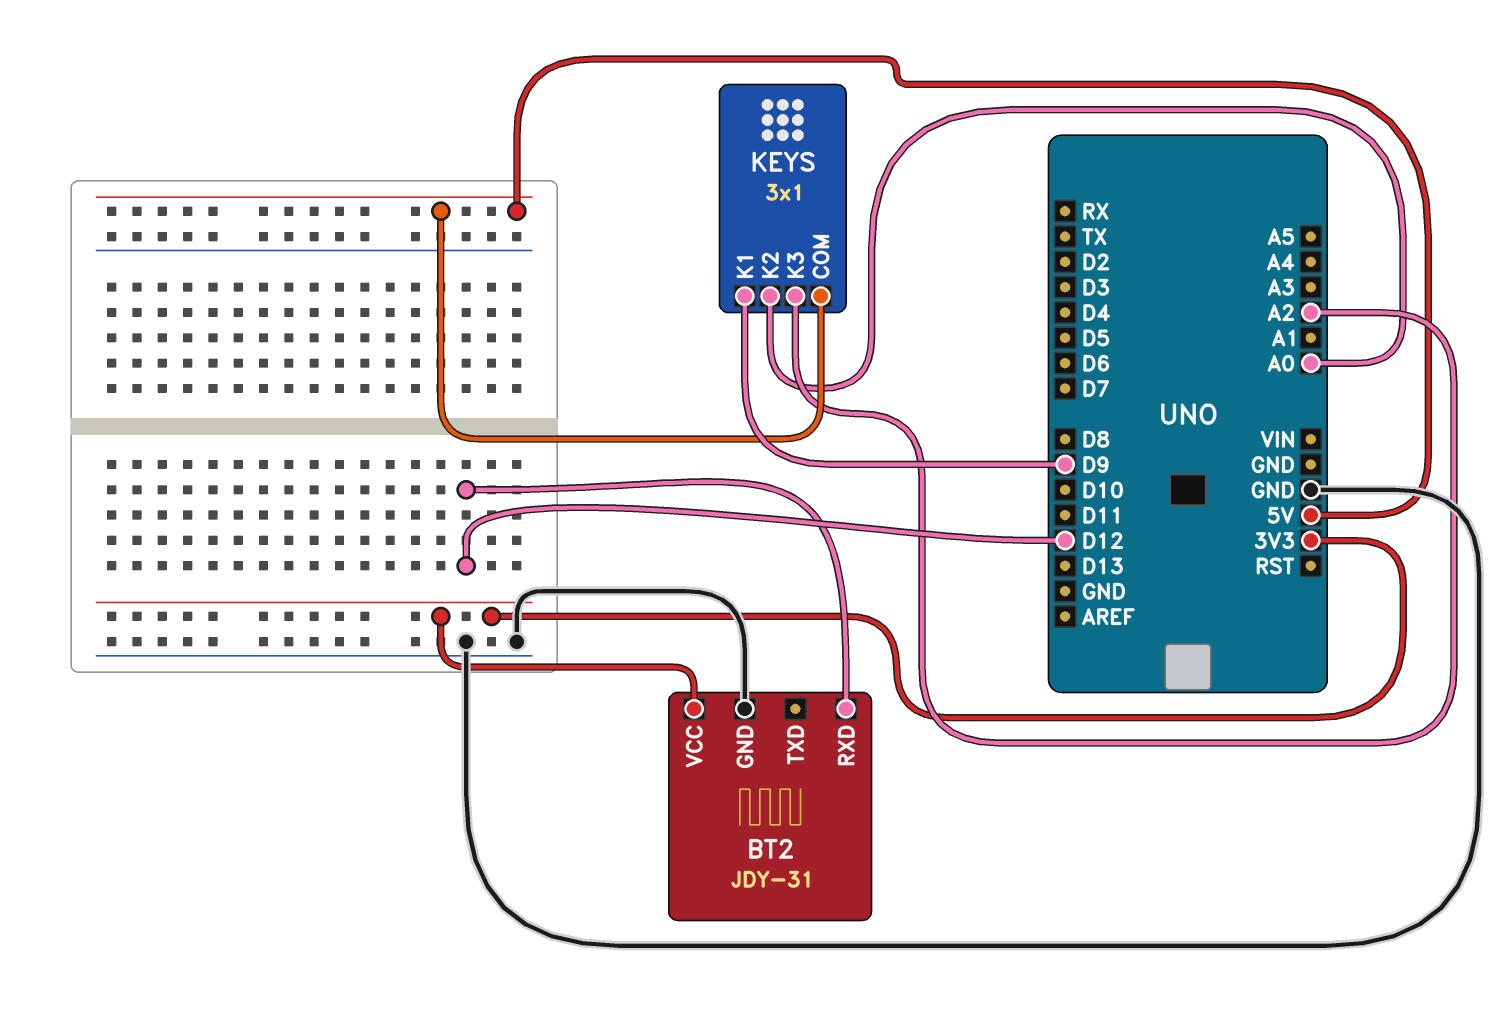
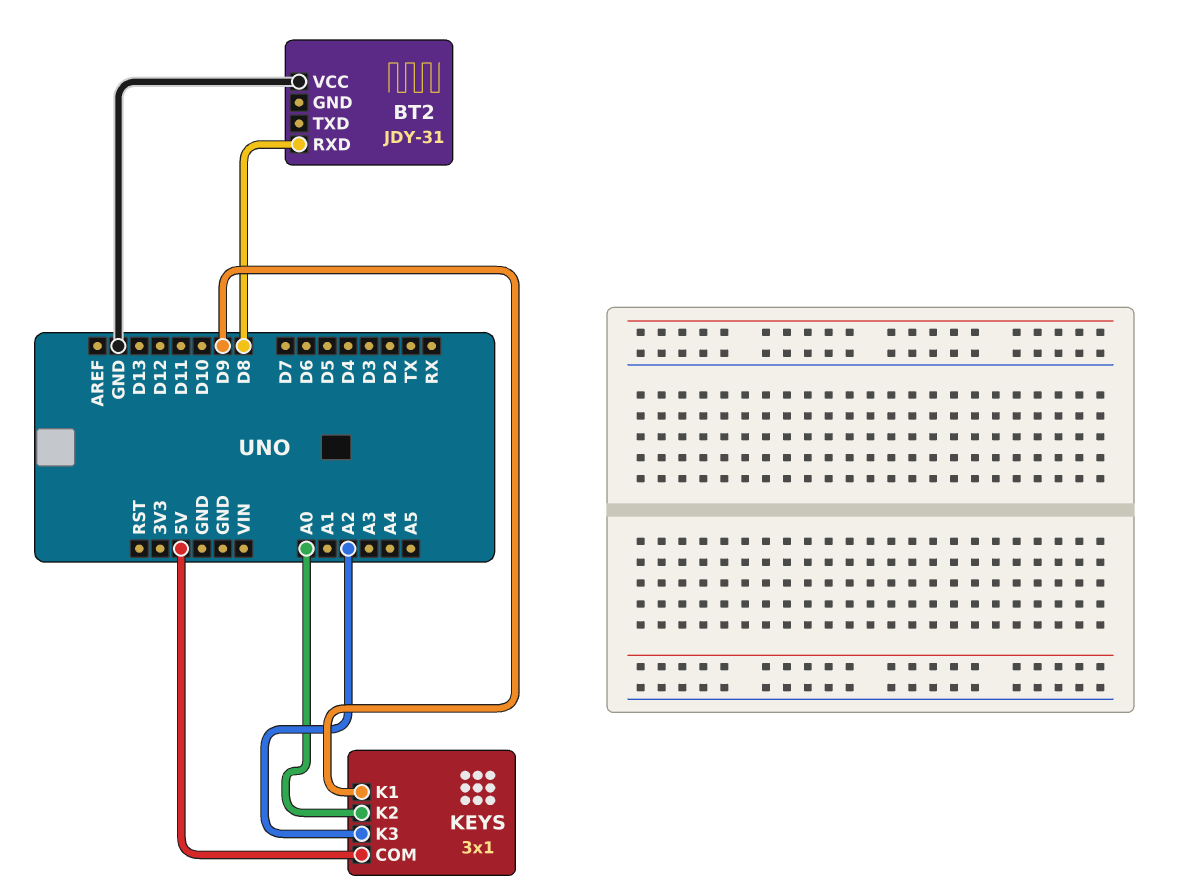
BT2 pin GND: GND -> none
BT2 pin RXD: D12 -> D8
BT2 pin VCC: 3V3 -> GND

